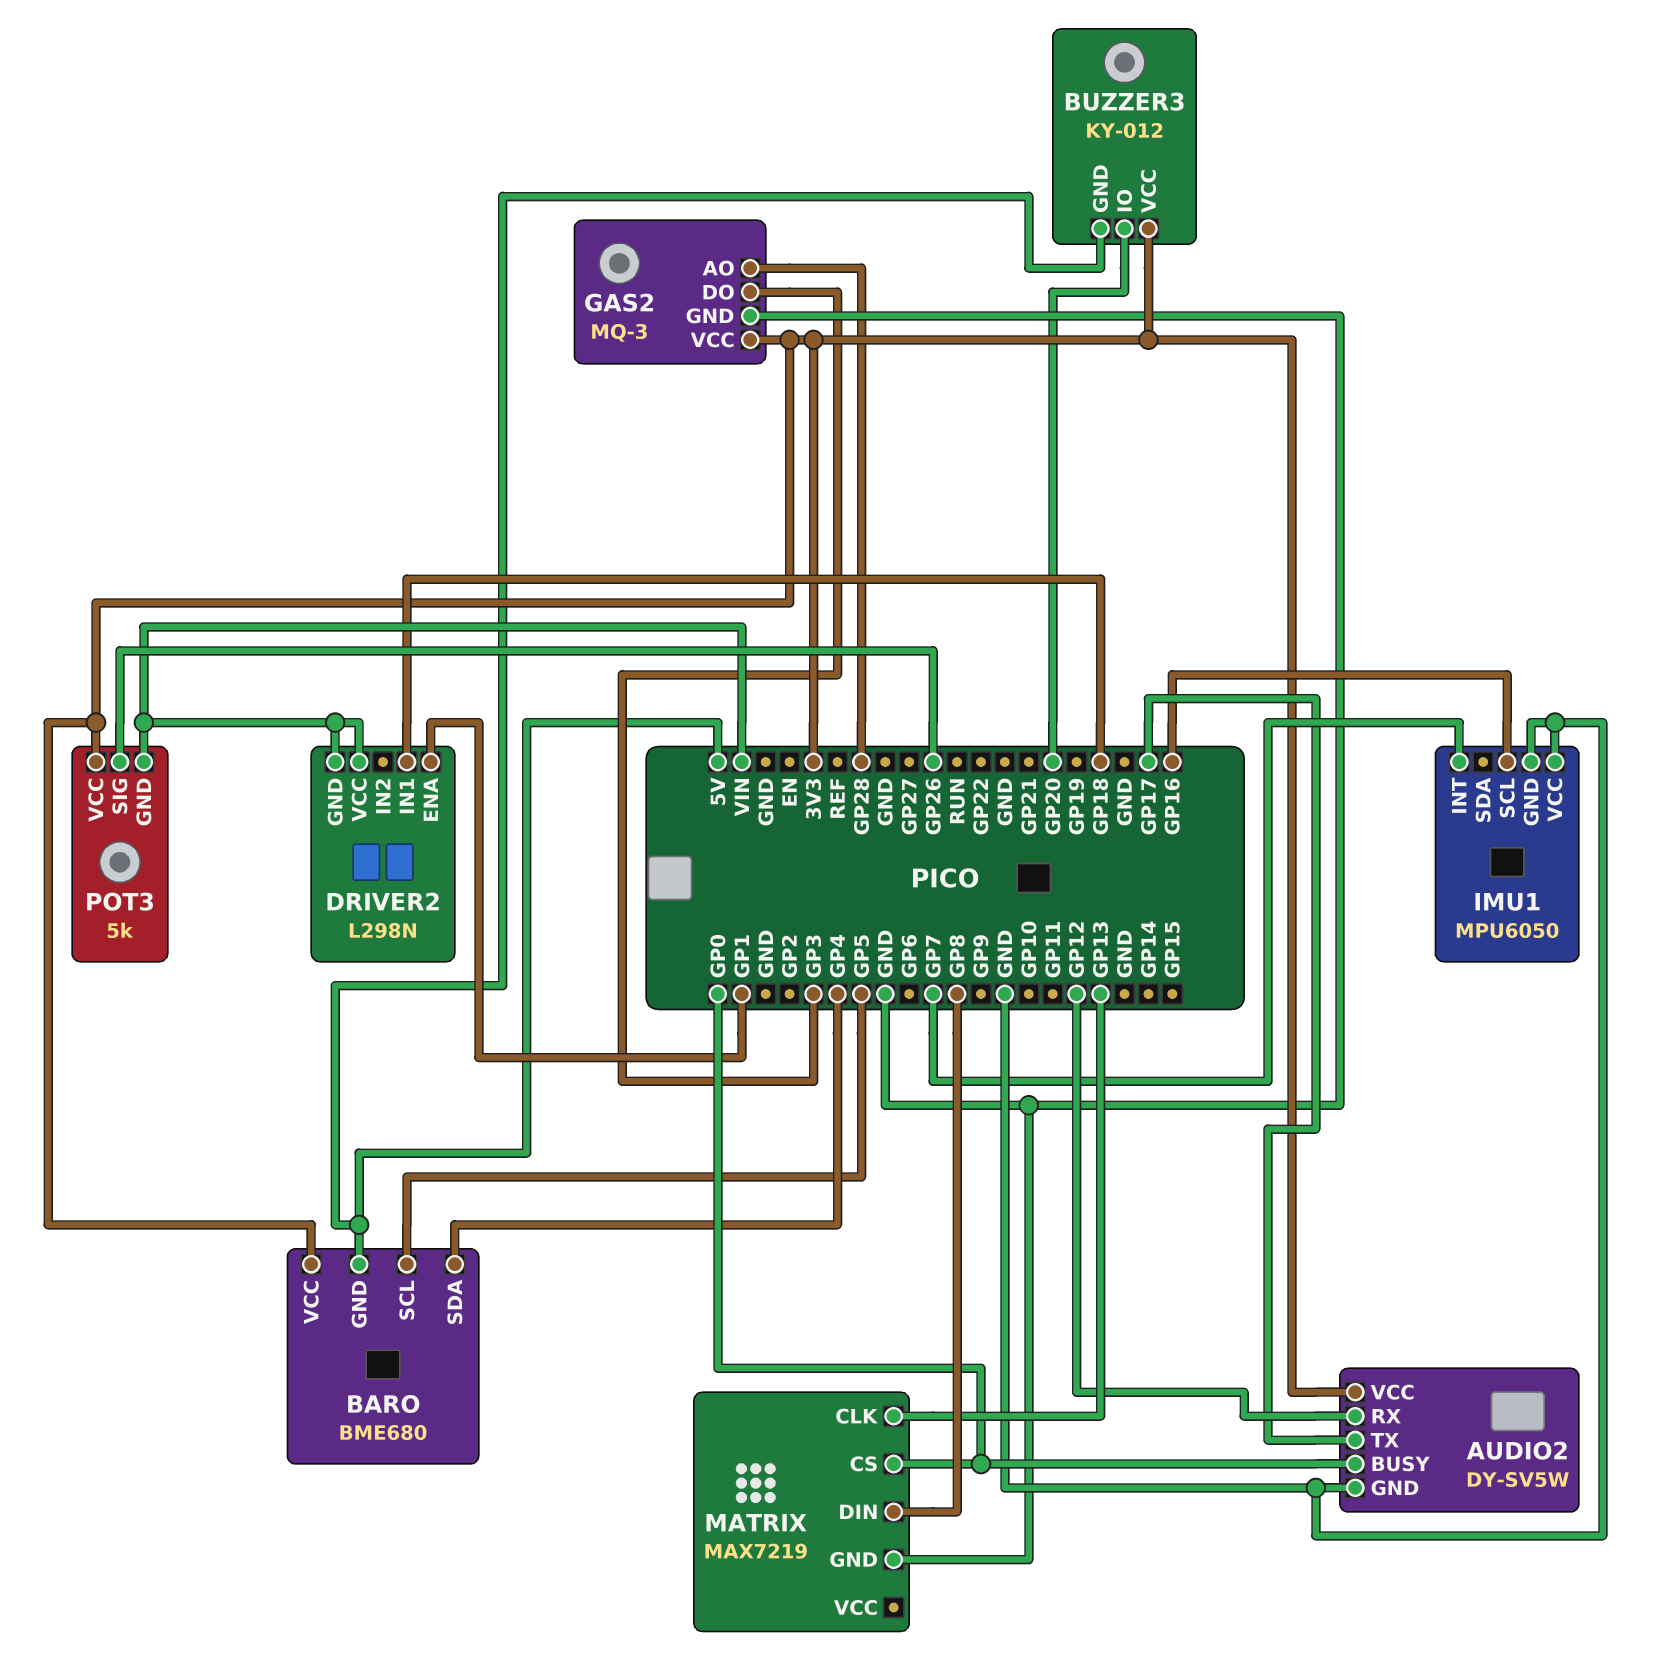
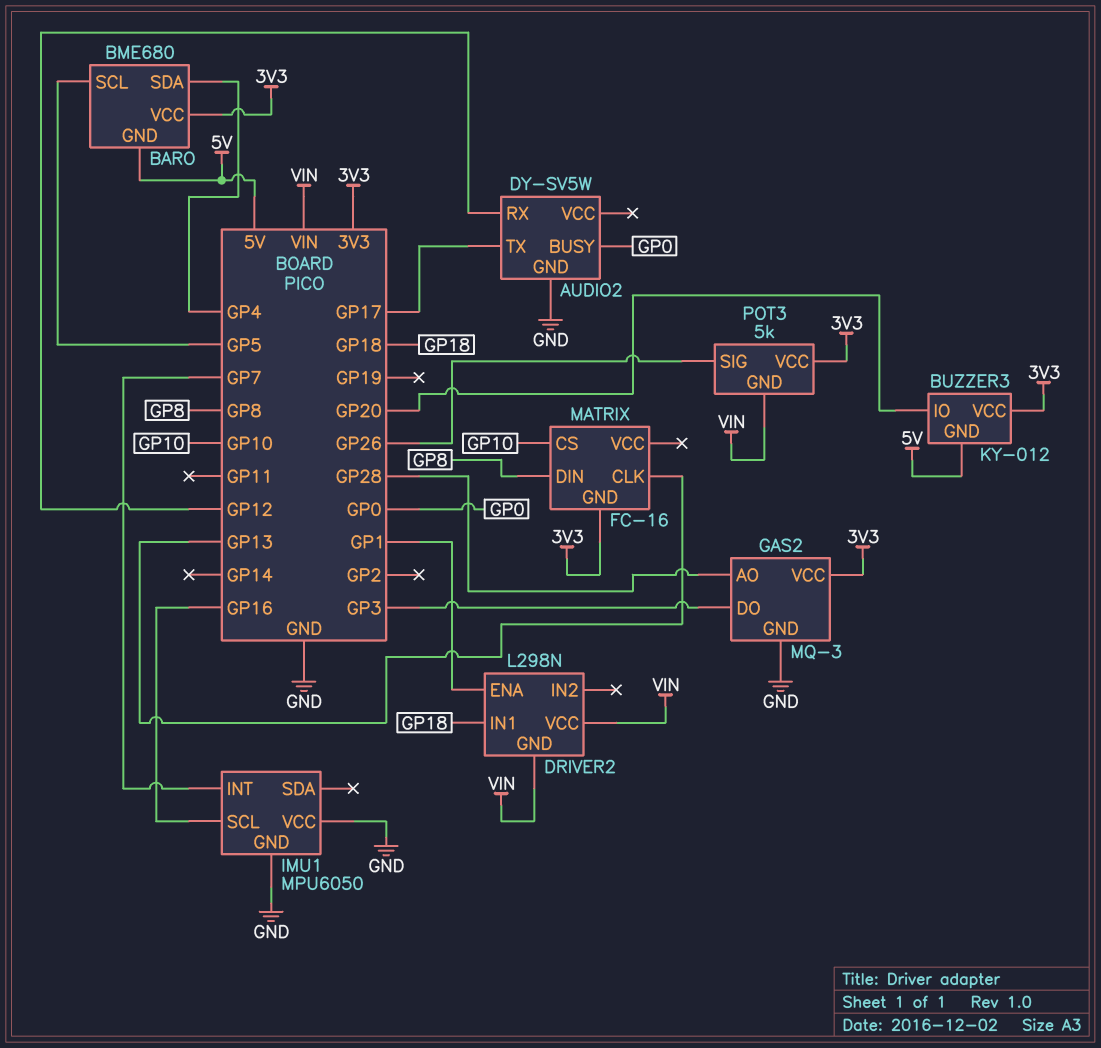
AUDIO2 pin VCC: 3V3 -> none
MATRIX: MAX7219 -> FC-16
MATRIX pin CS: GP0 -> GP10
MATRIX pin GND: GND -> 3V3

